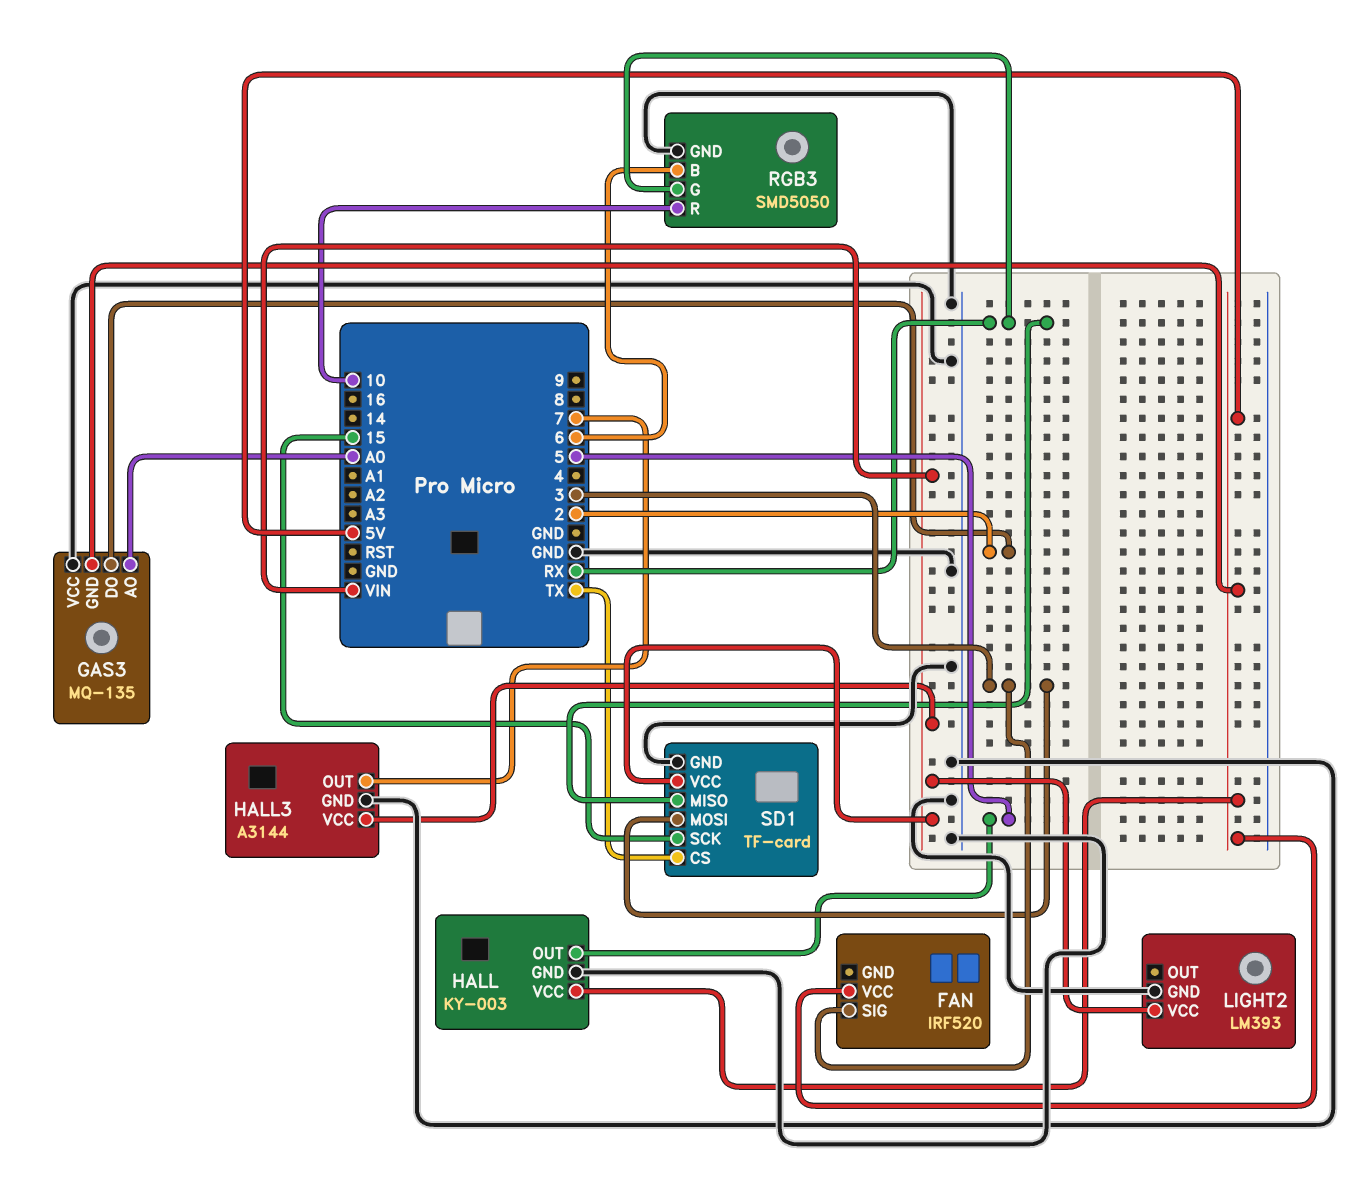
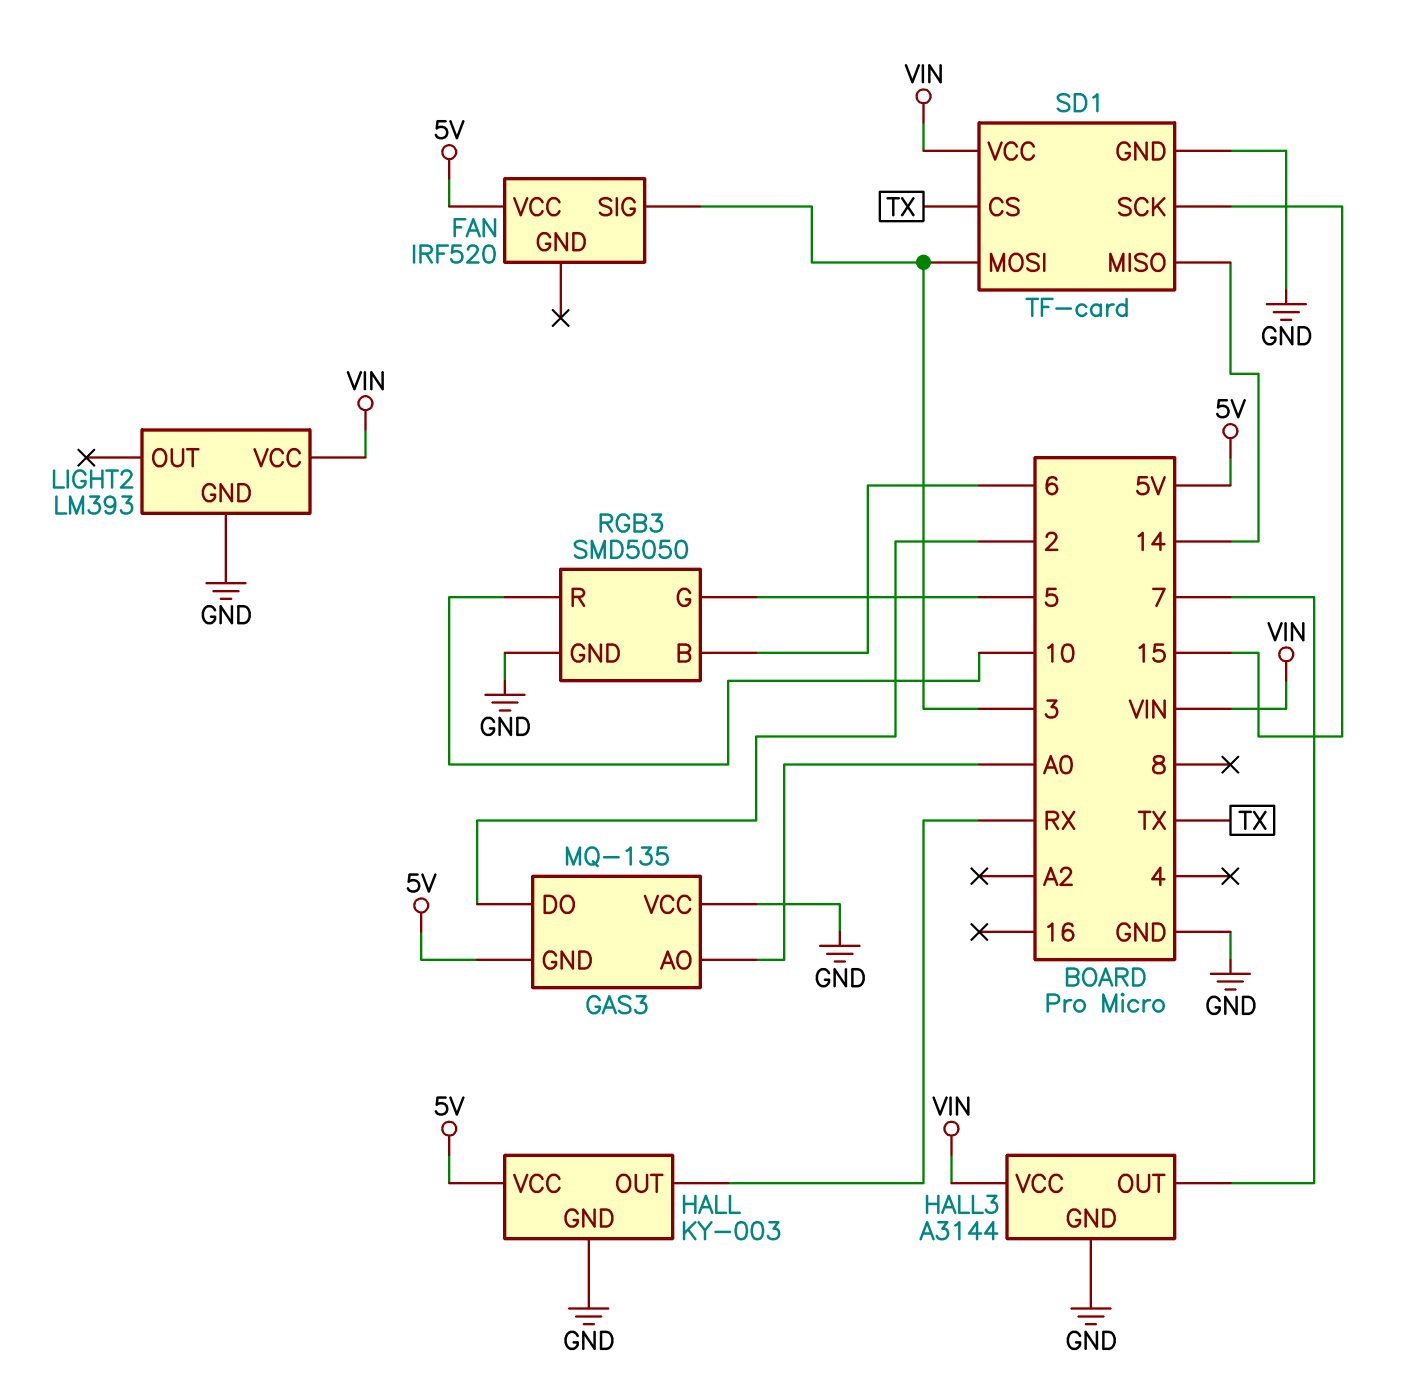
HALL pin OUT: 5 -> RX
RGB3 pin G: RX -> 5
SD1 pin MISO: RX -> 14

